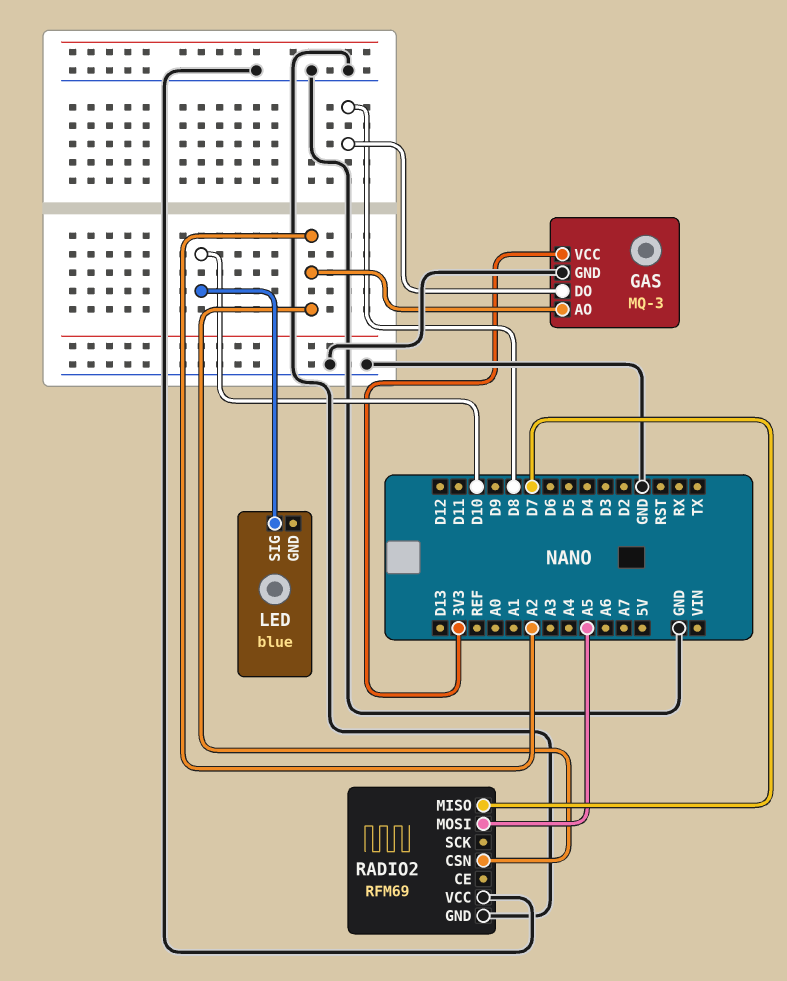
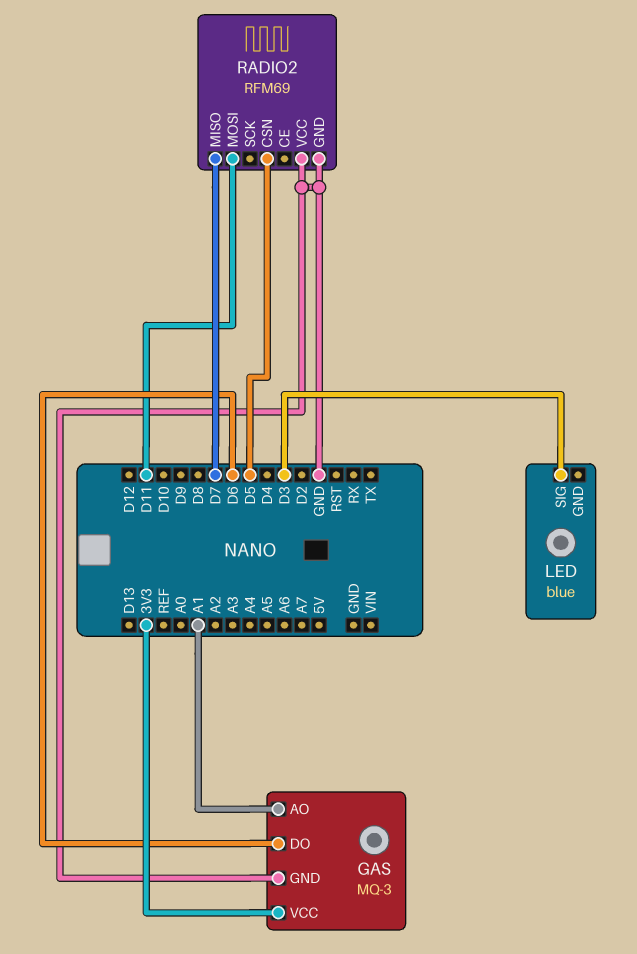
GAS pin AO: A2 -> A1
GAS pin DO: D8 -> D6
LED pin SIG: D10 -> D3
RADIO2 pin CSN: A2 -> D5
RADIO2 pin MOSI: A5 -> D11

